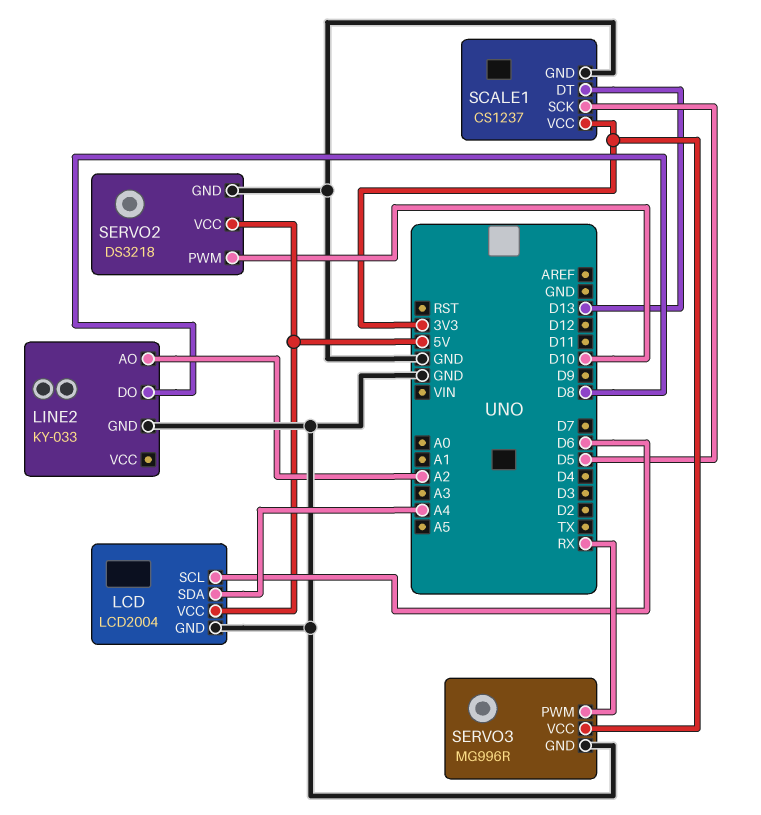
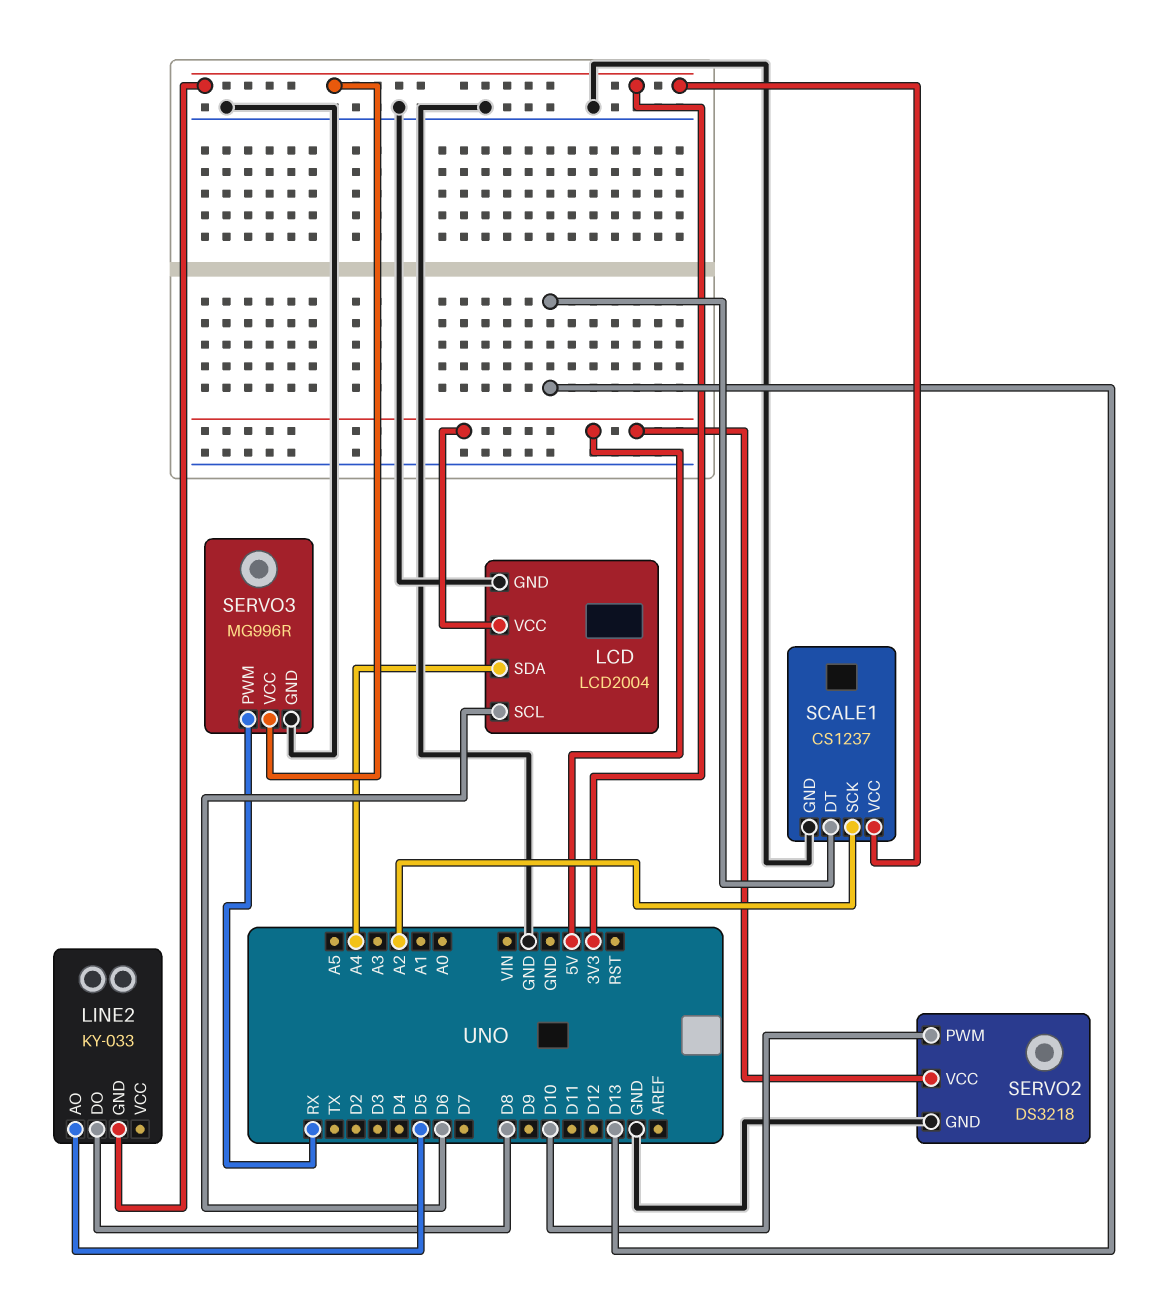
LINE2 pin AO: A2 -> D5
LINE2 pin GND: GND -> 3V3
SCALE1 pin SCK: D5 -> A2

